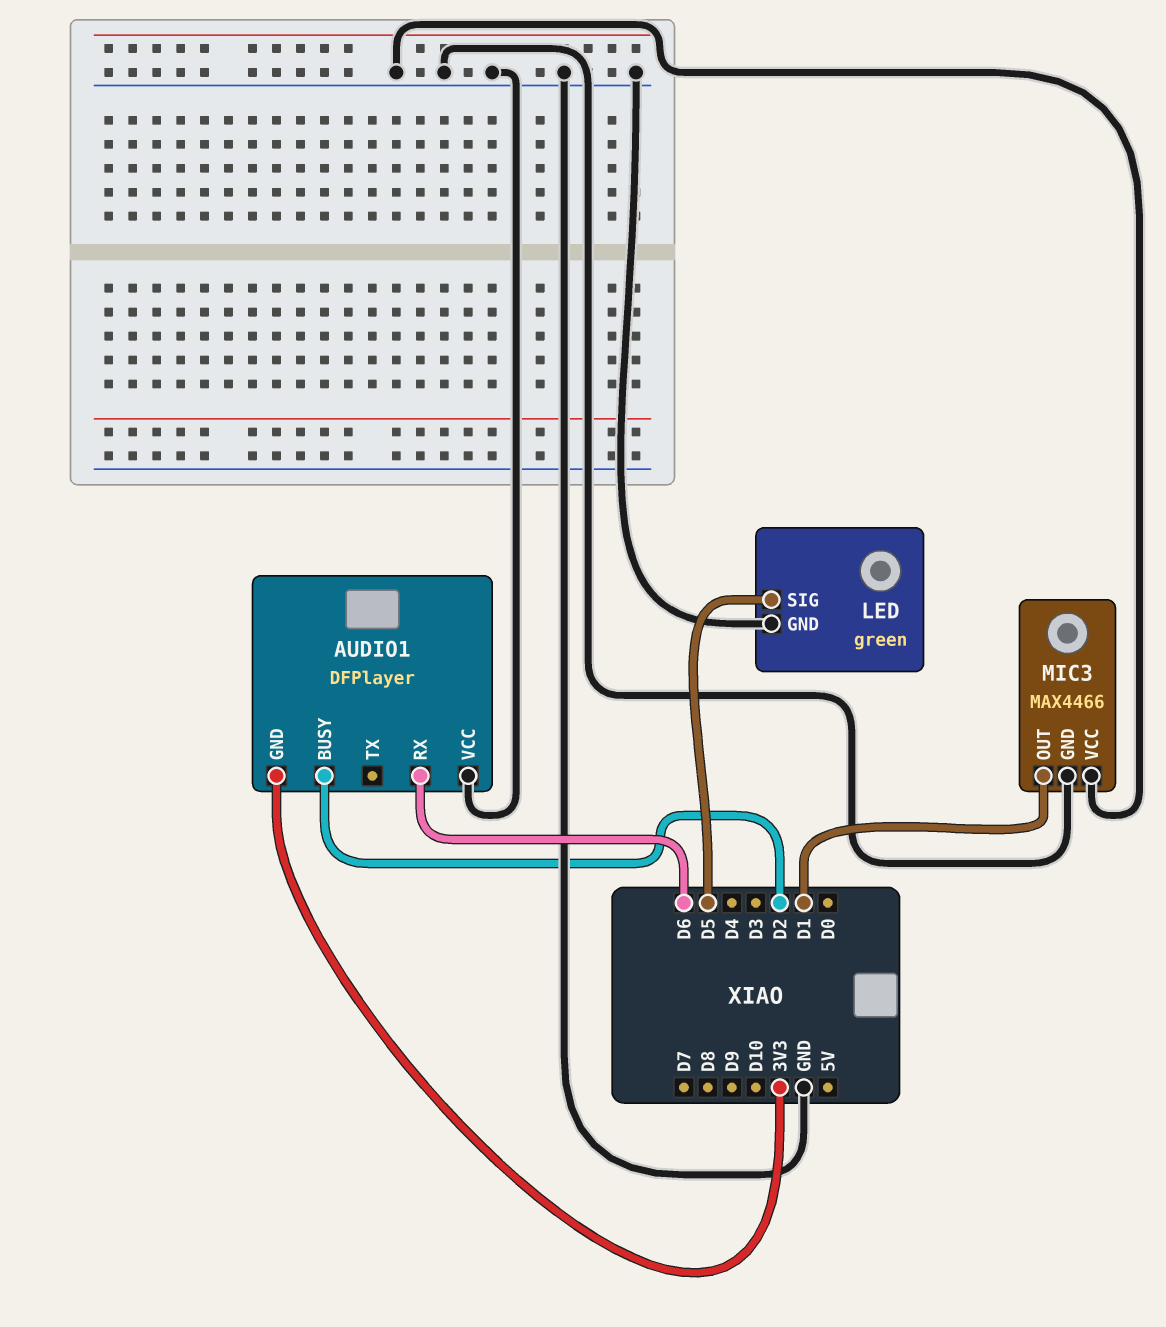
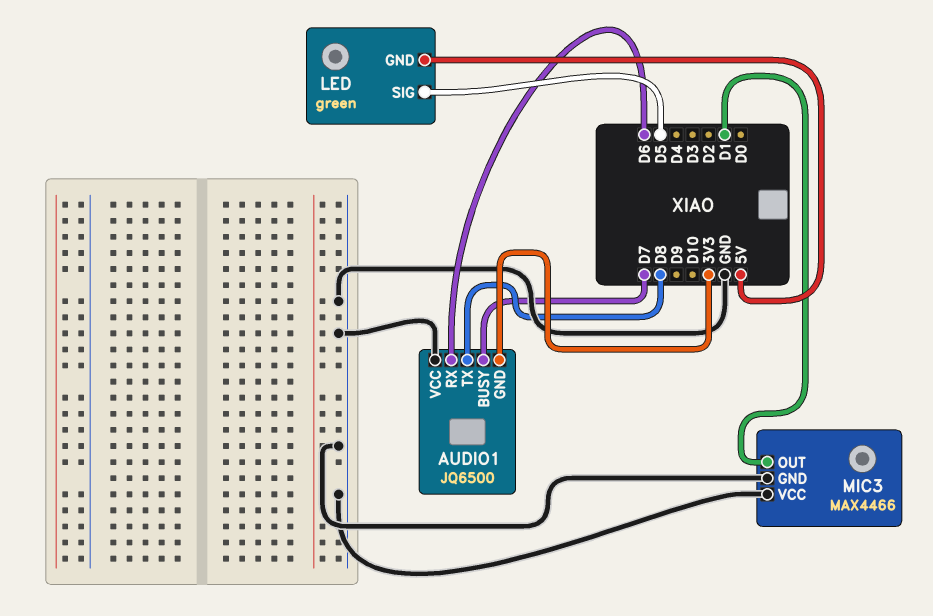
AUDIO1: DFPlayer -> JQ6500
AUDIO1 pin BUSY: D2 -> D7
AUDIO1 pin TX: none -> D8
LED pin GND: GND -> 5V

